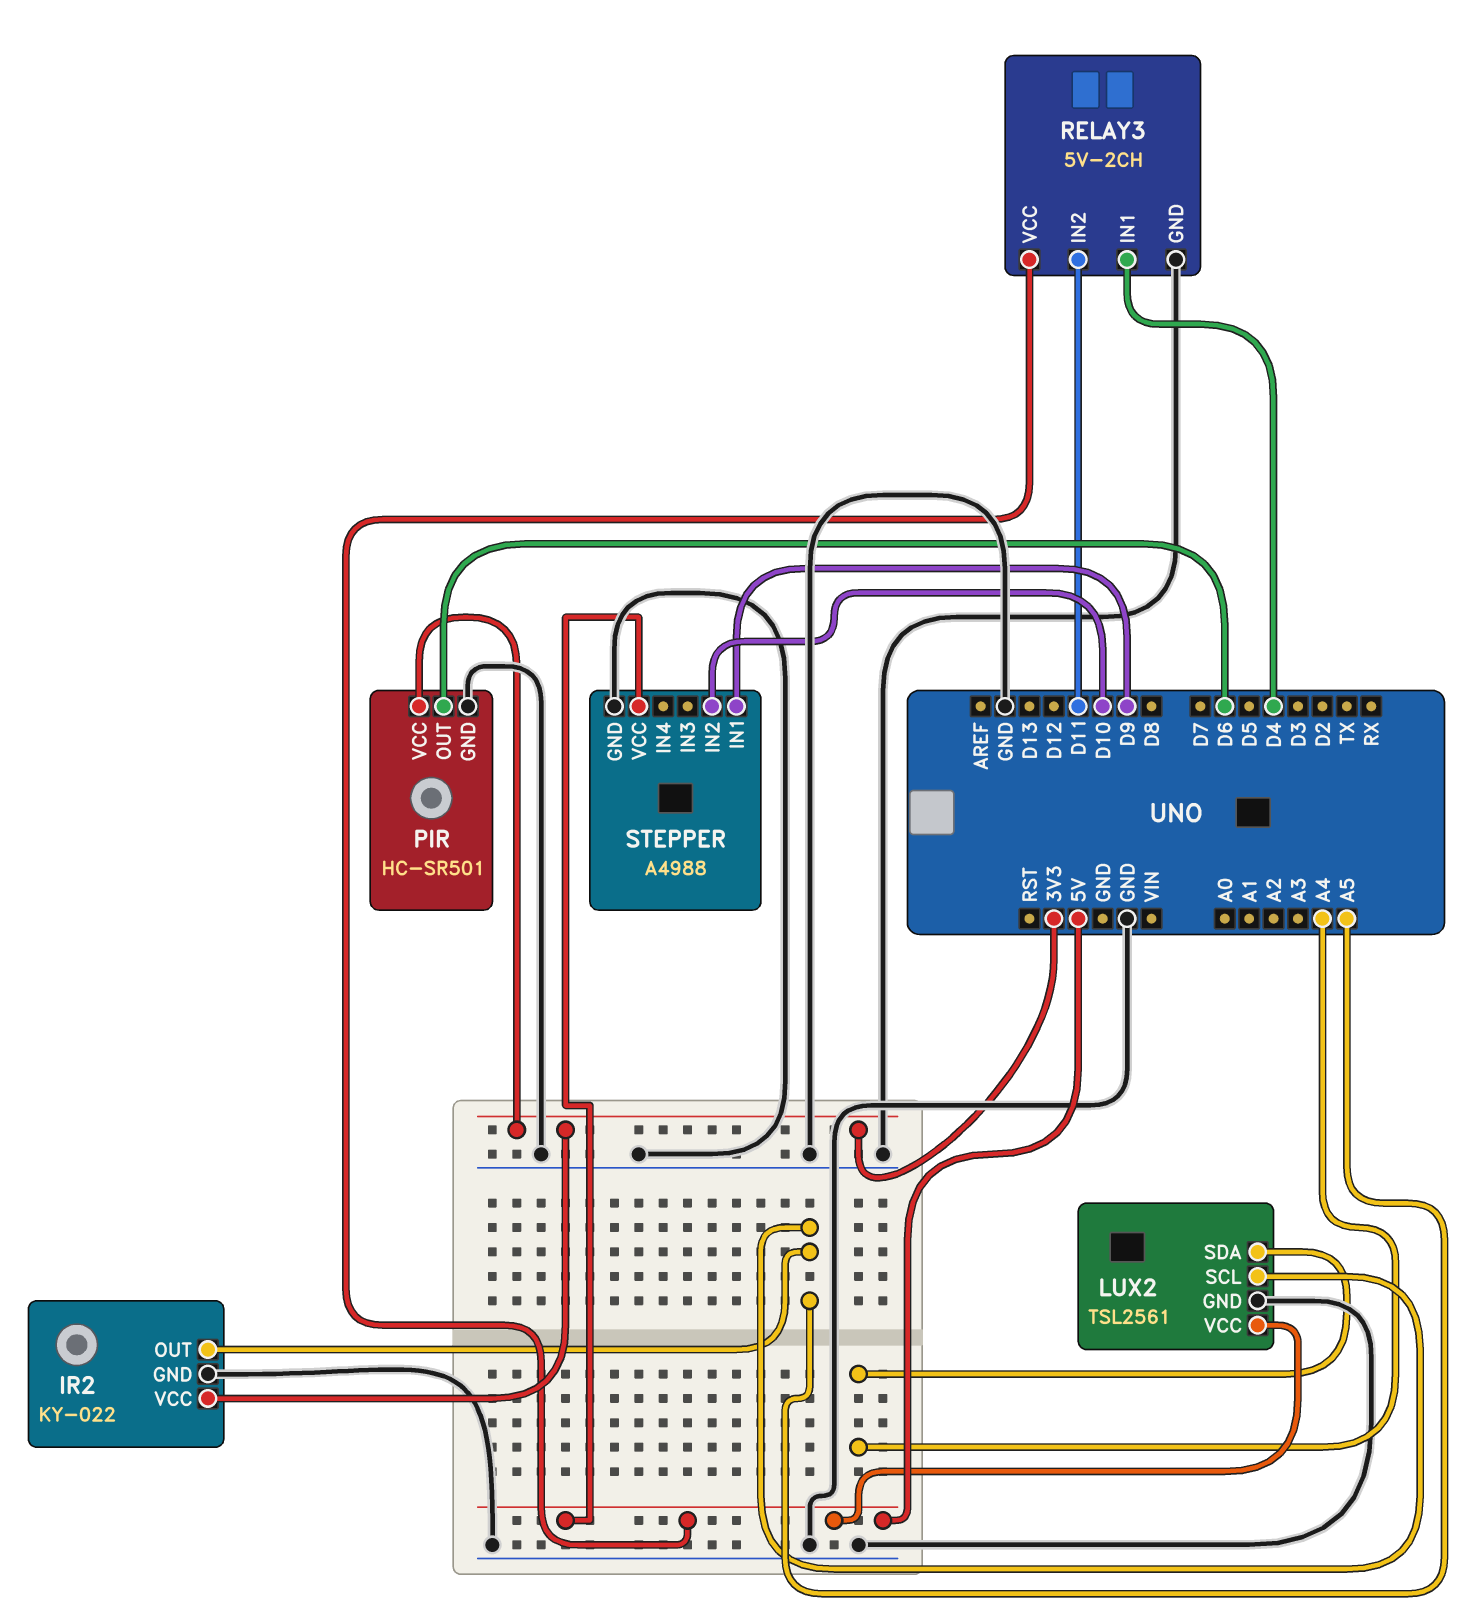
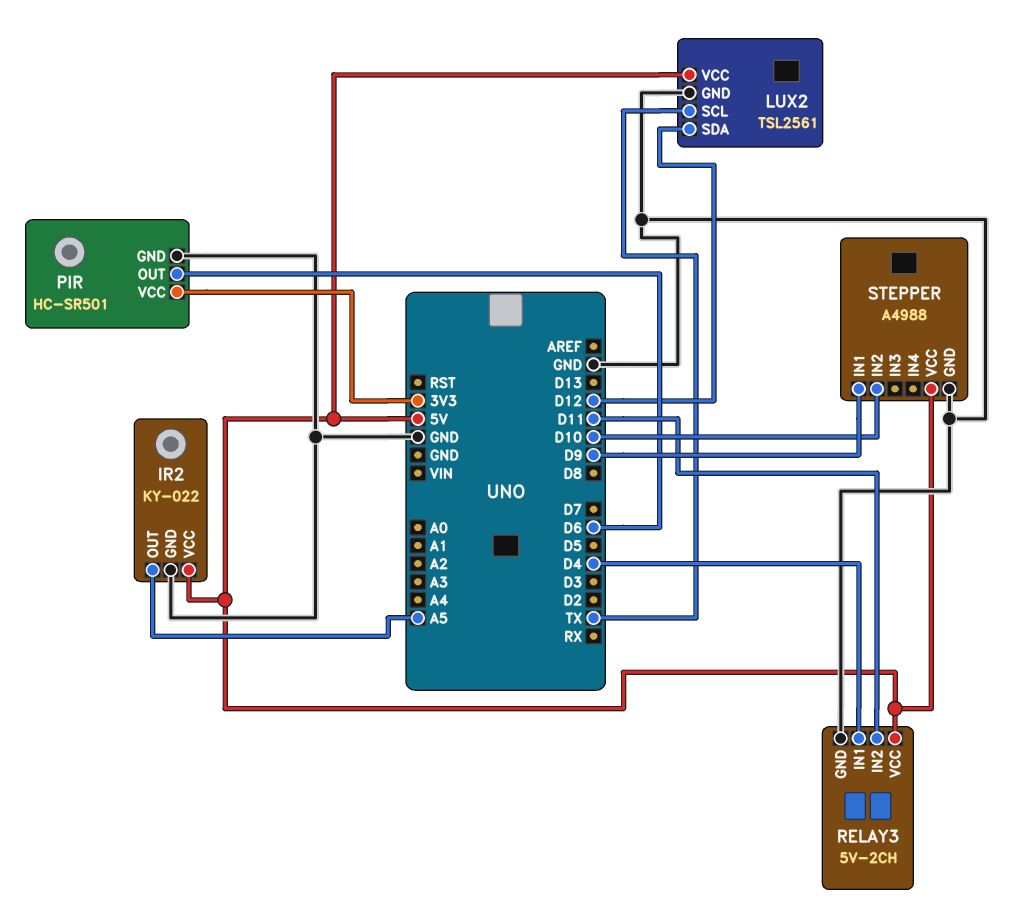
IR2 pin VCC: 3V3 -> 5V
LUX2 pin SCL: A5 -> TX
LUX2 pin SDA: A4 -> D12

